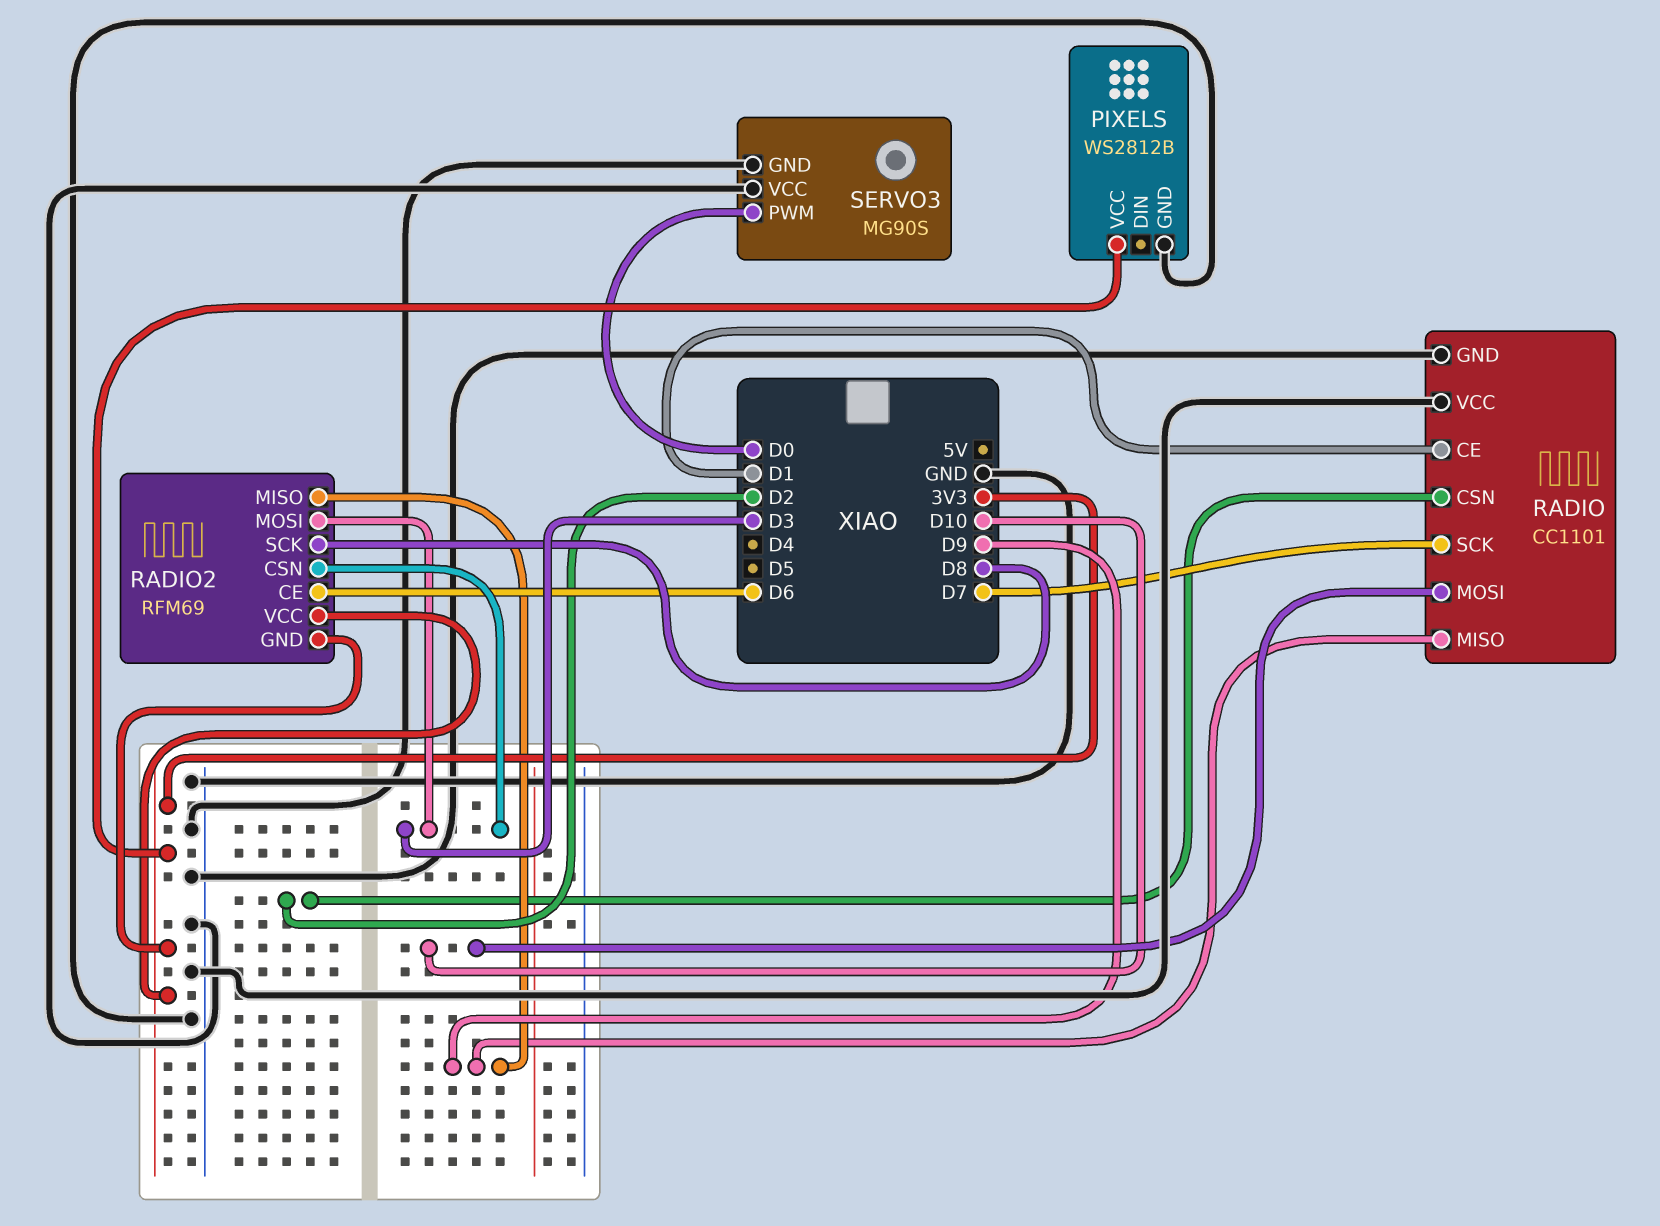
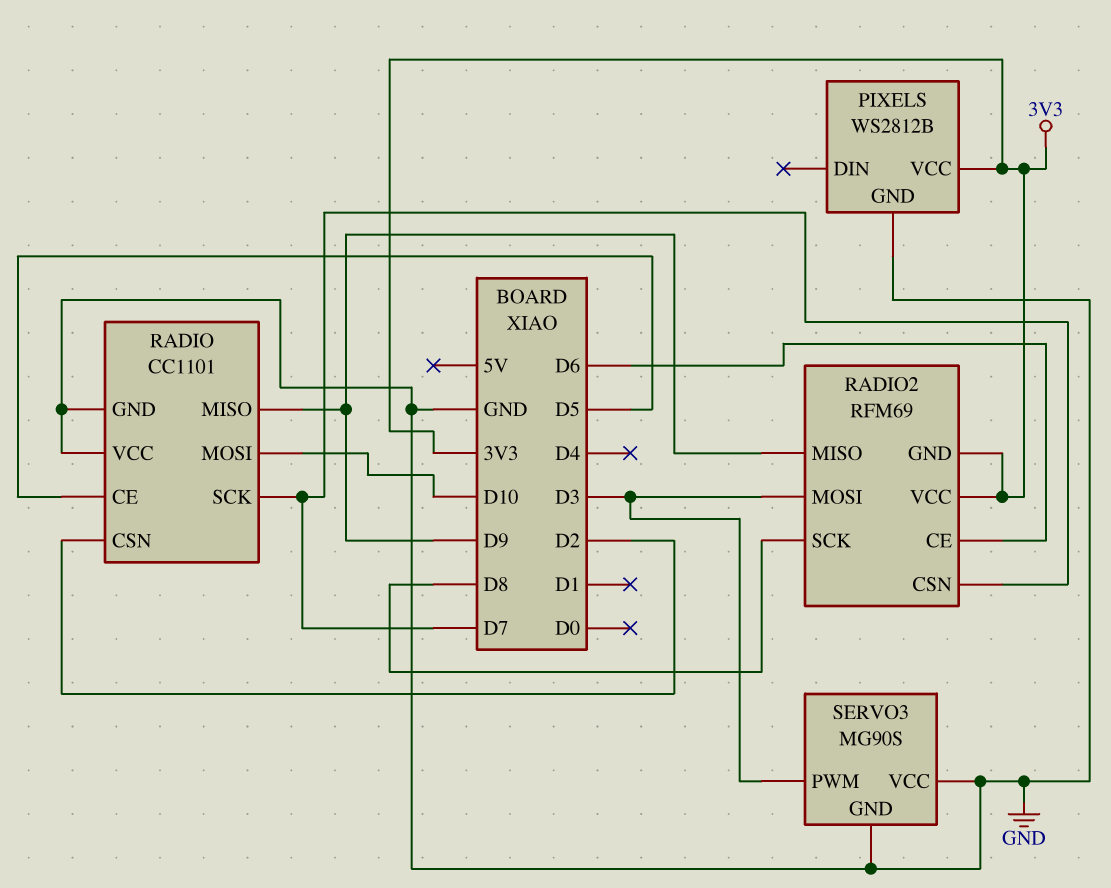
RADIO pin CE: D1 -> D5
RADIO2 pin CSN: D3 -> D7
SERVO3 pin PWM: D0 -> D3

